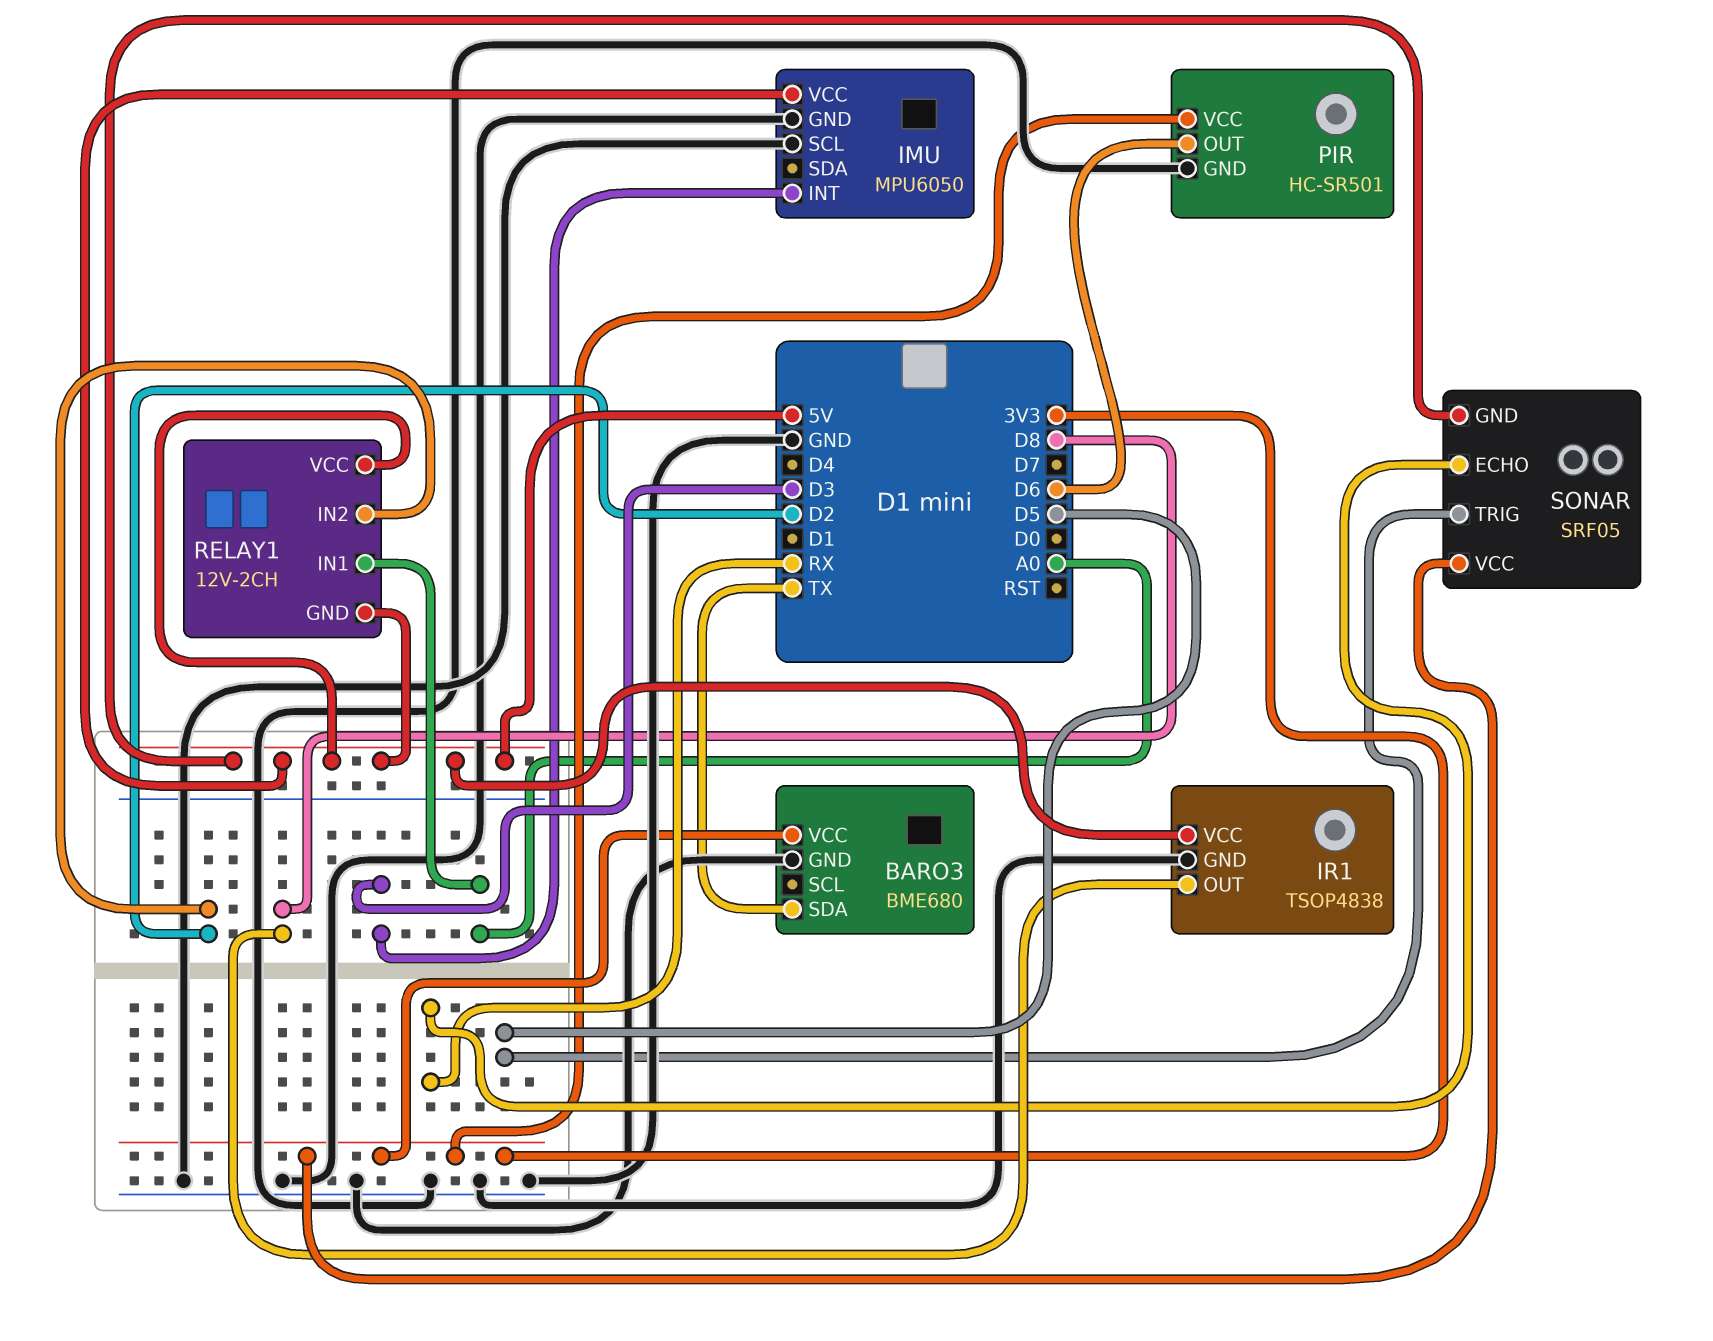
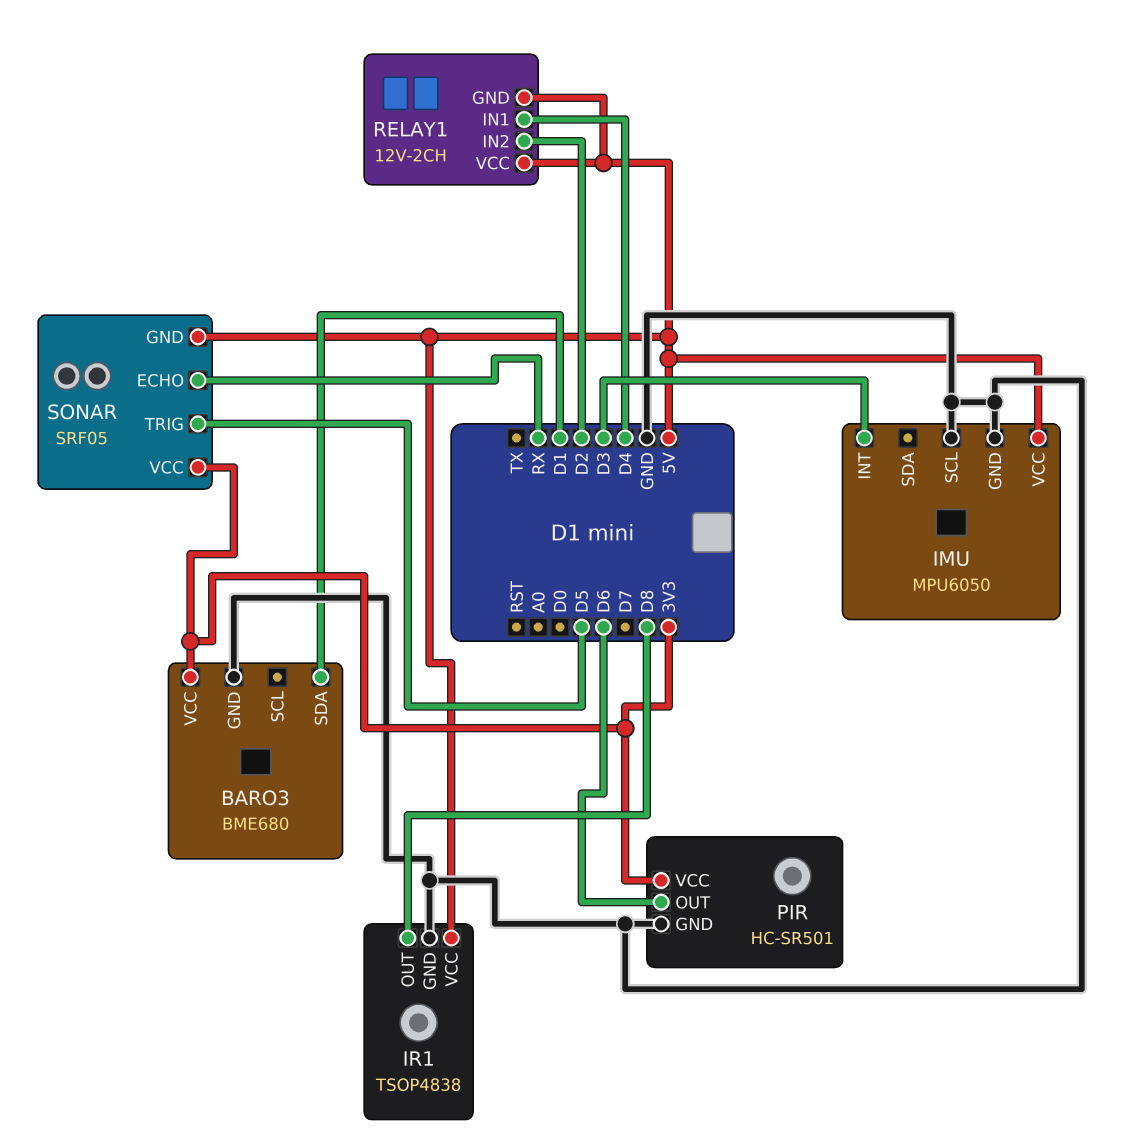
BARO3 pin SDA: TX -> D1
RELAY1 pin IN1: A0 -> D4

